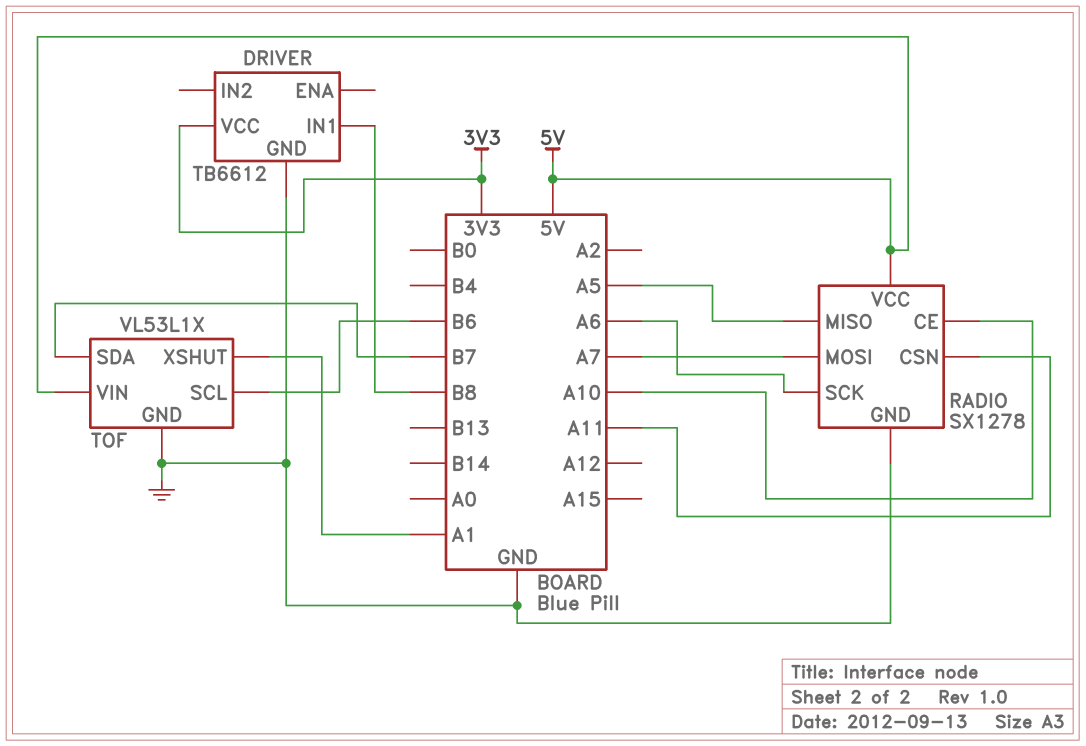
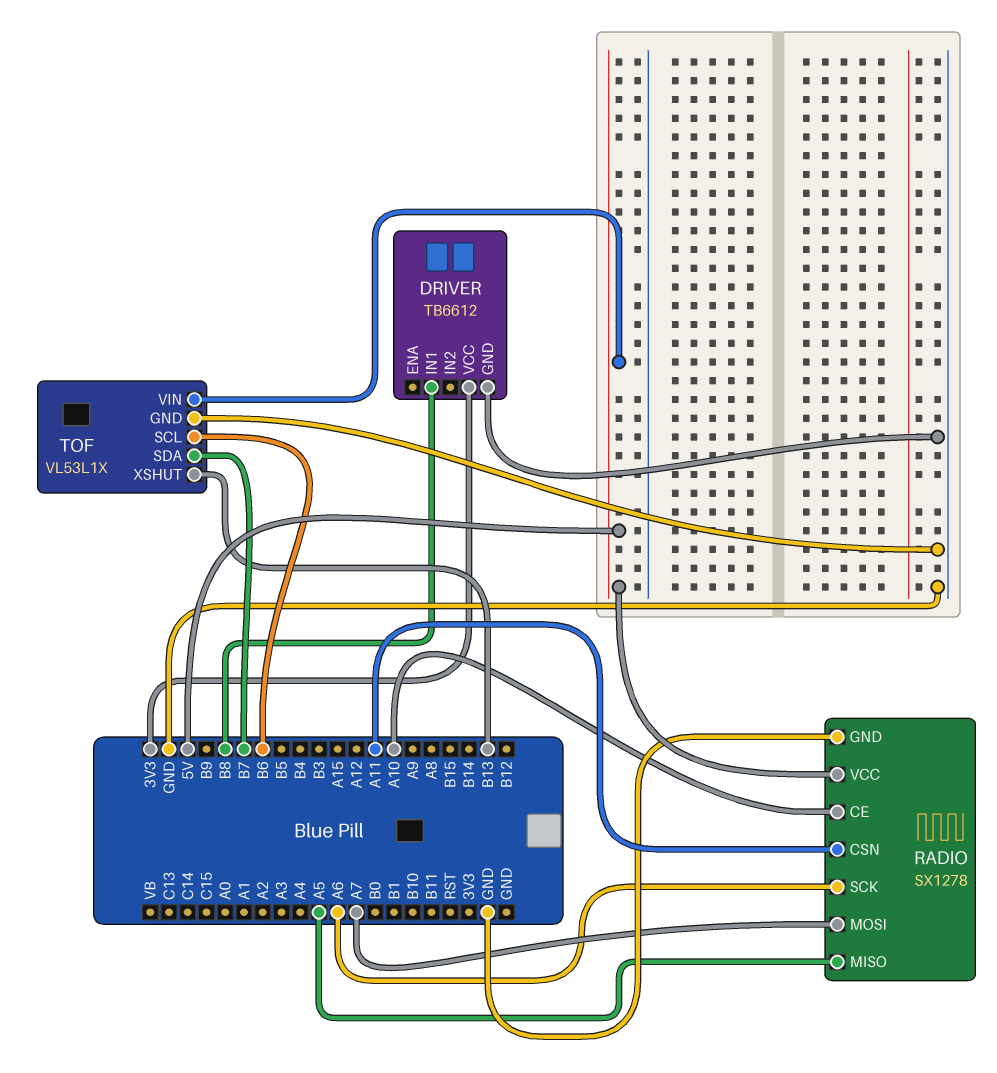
TOF pin XSHUT: A1 -> B13

